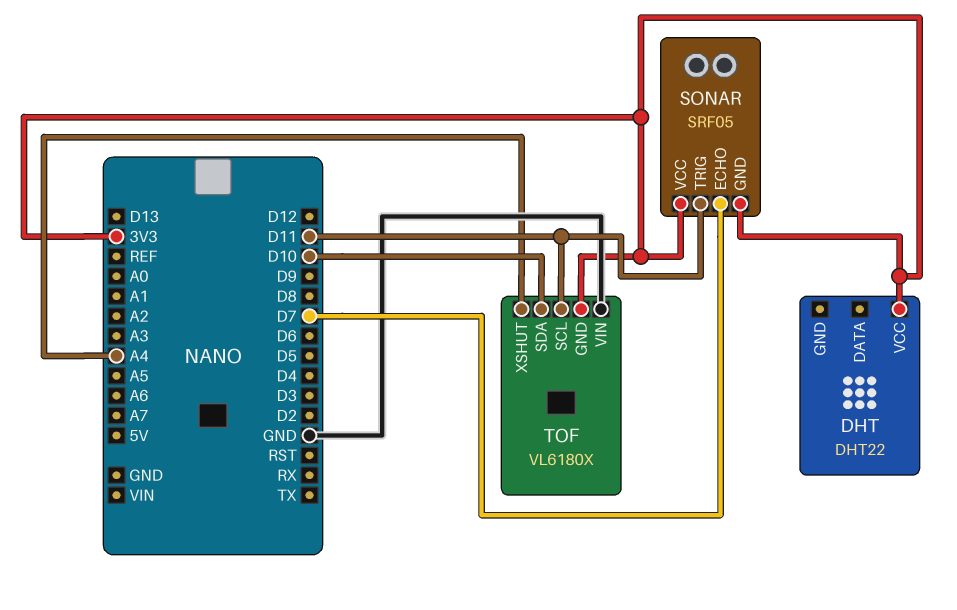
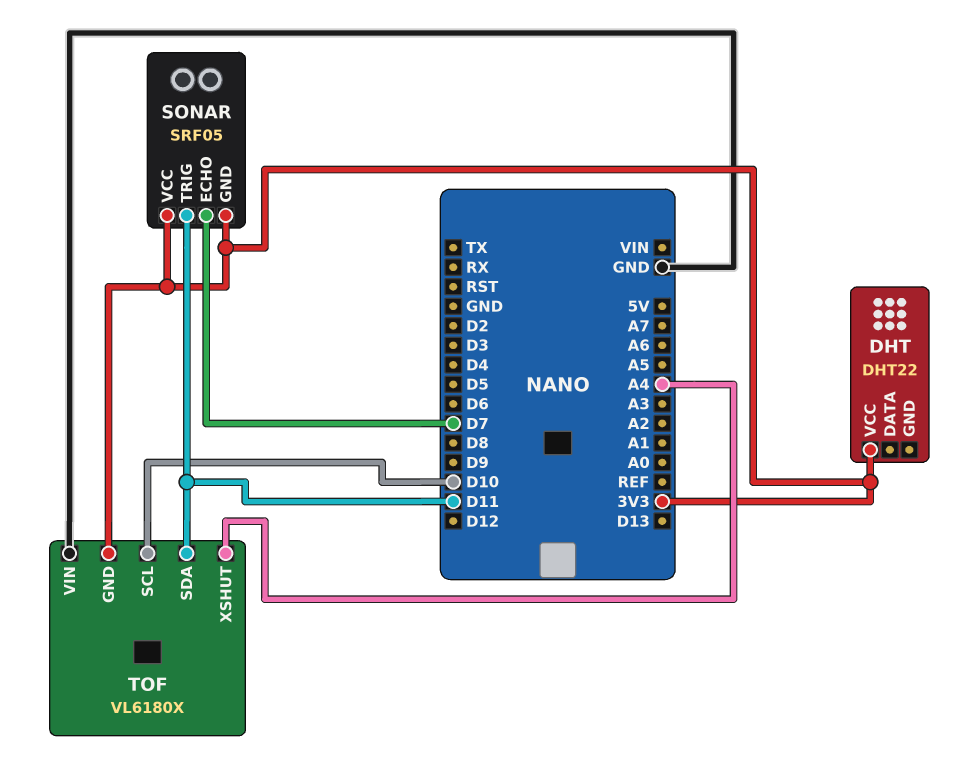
TOF pin SCL: D11 -> D10
TOF pin SDA: D10 -> D11

